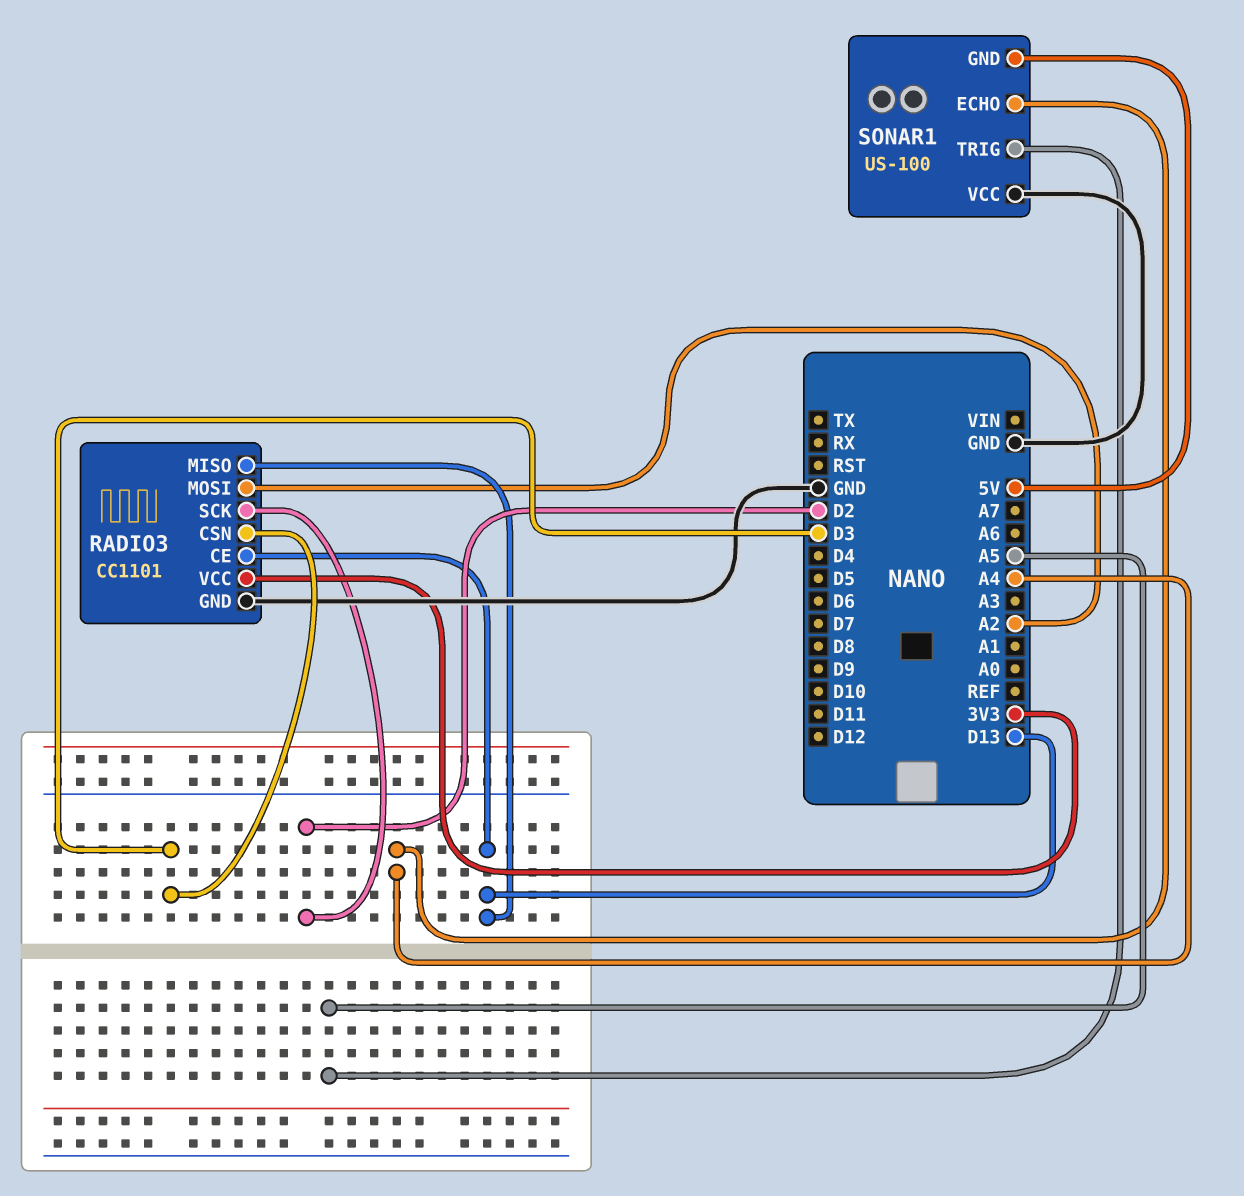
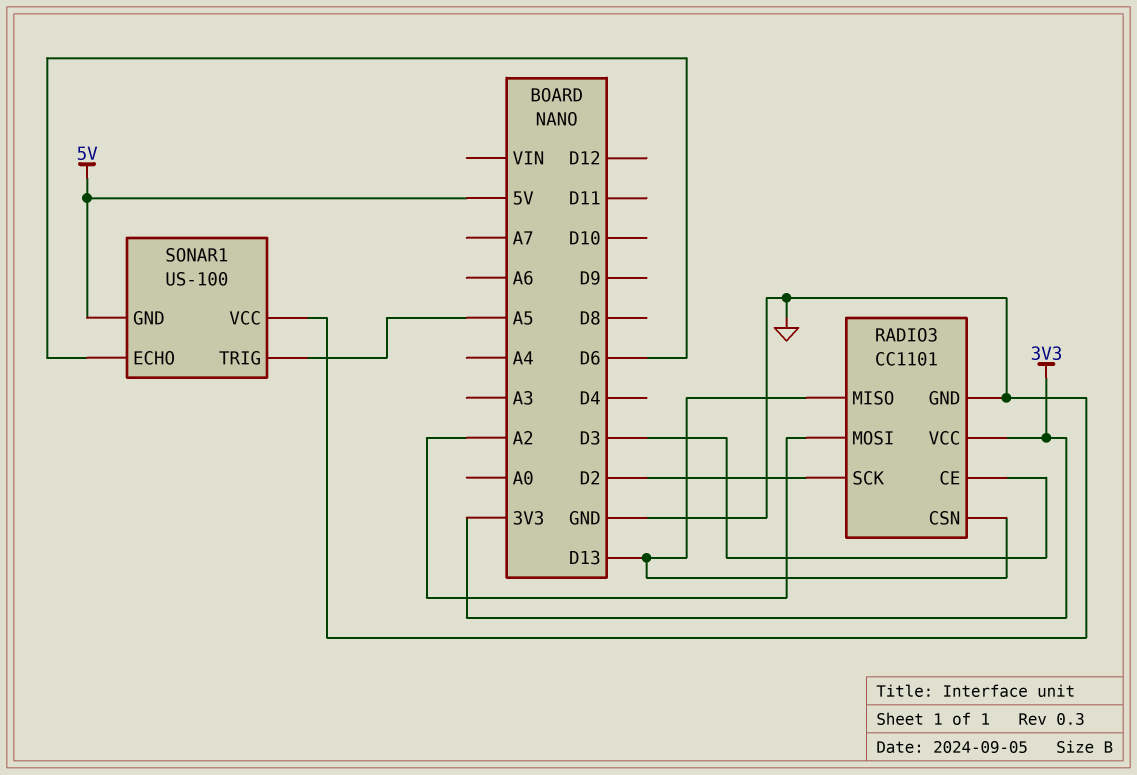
RADIO3 pin CE: D13 -> D3
RADIO3 pin CSN: D3 -> D13
SONAR1 pin ECHO: A4 -> D6

